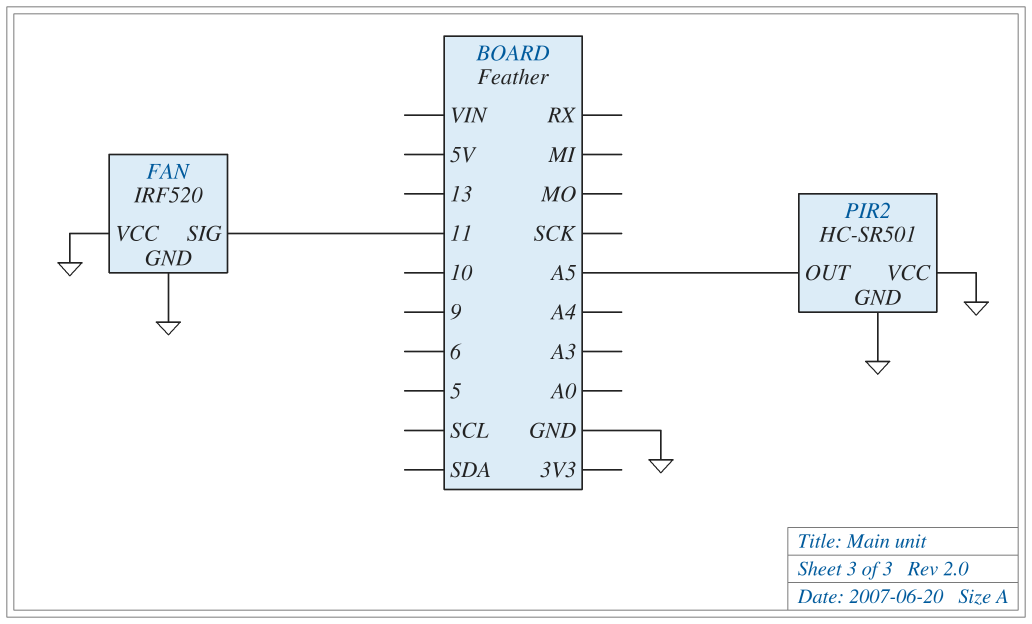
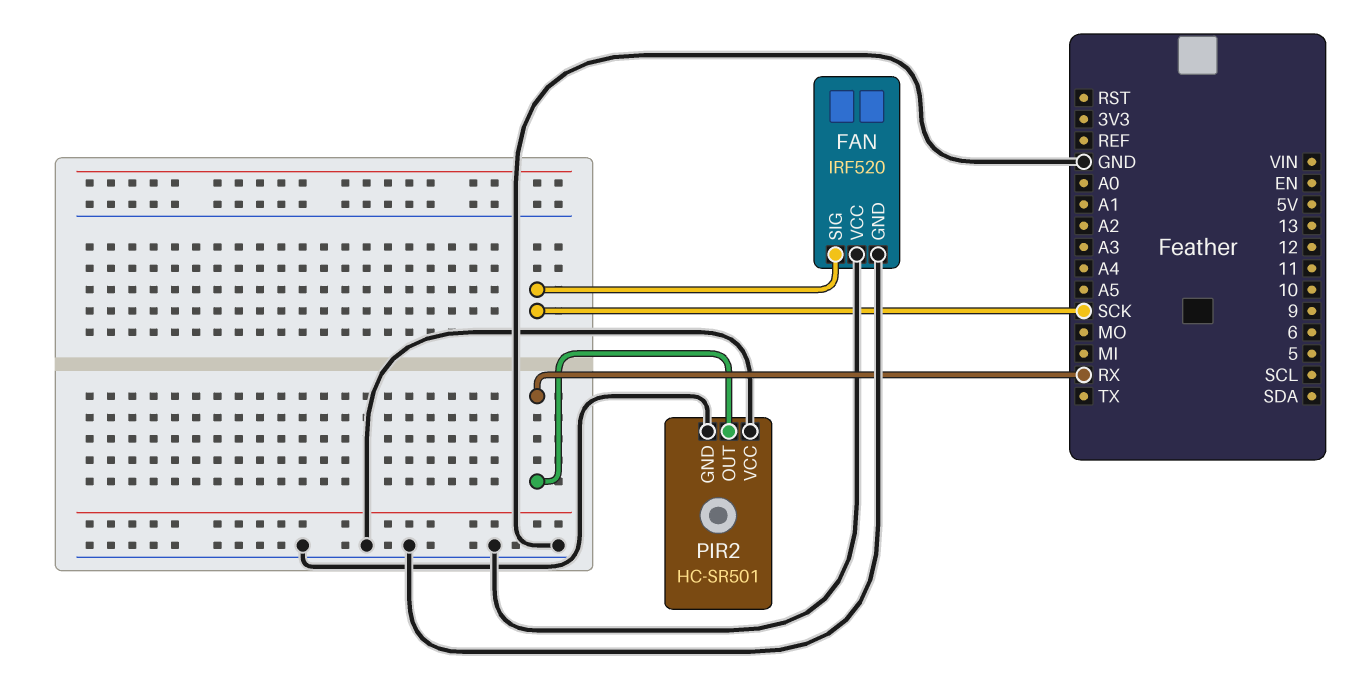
FAN pin SIG: 11 -> SCK
PIR2 pin OUT: A5 -> RX

